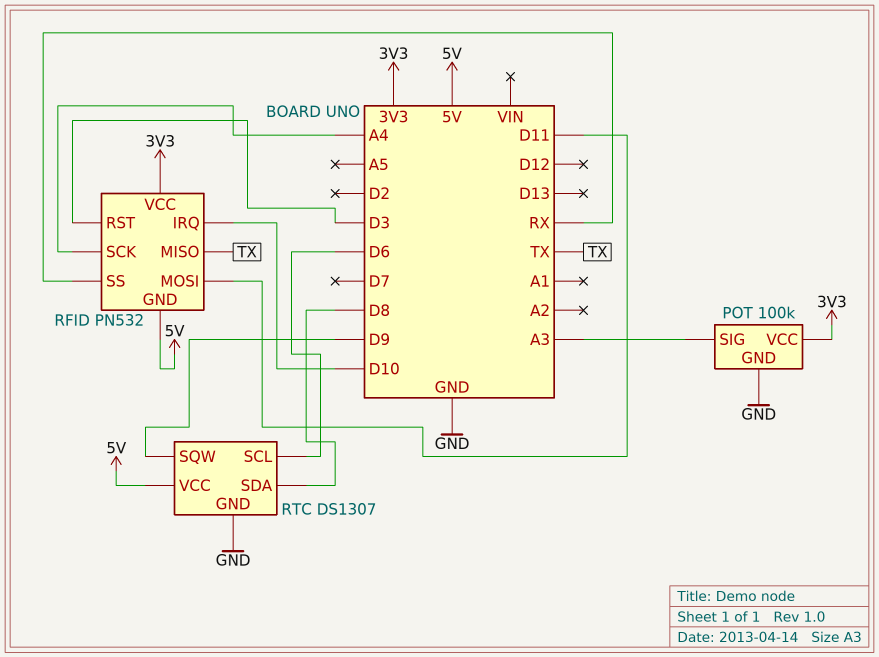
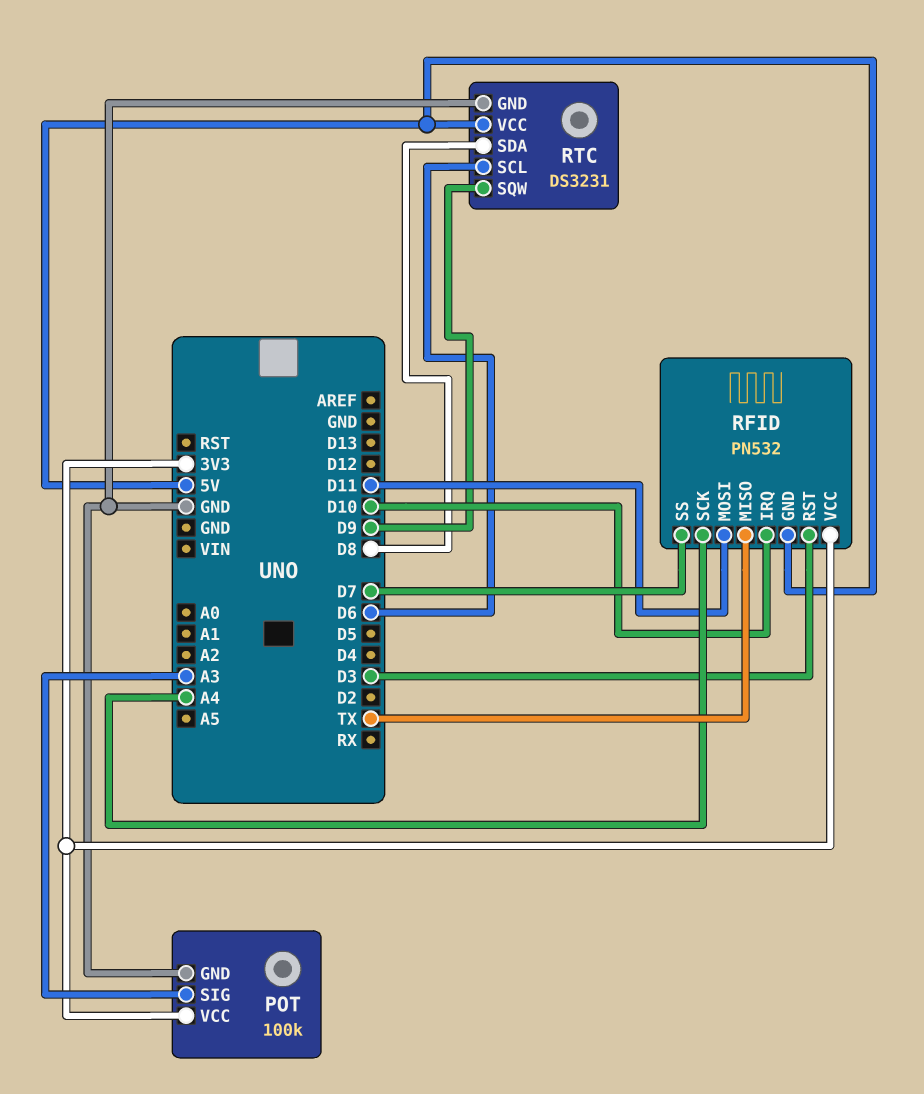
RFID pin SS: RX -> D7
RTC: DS1307 -> DS3231

